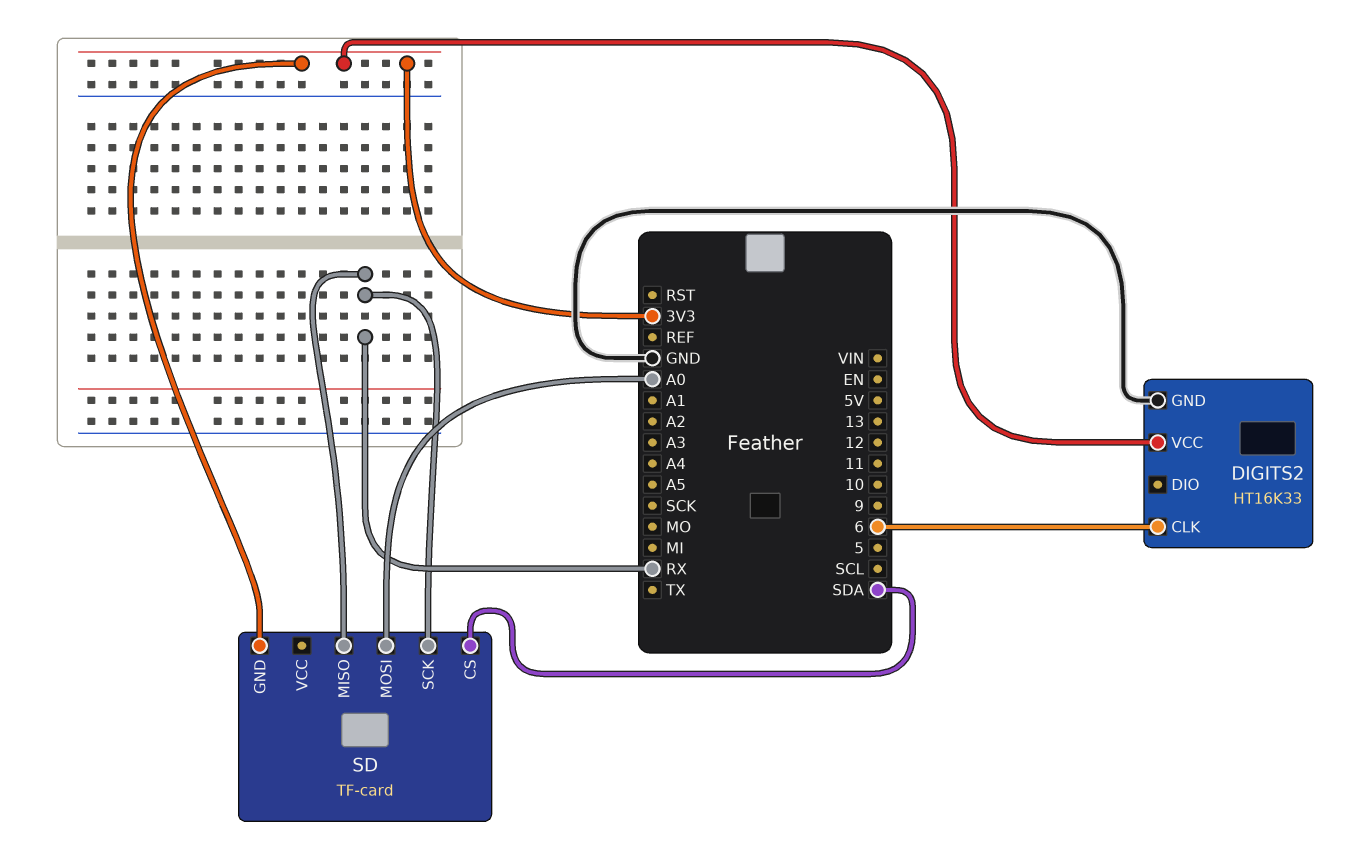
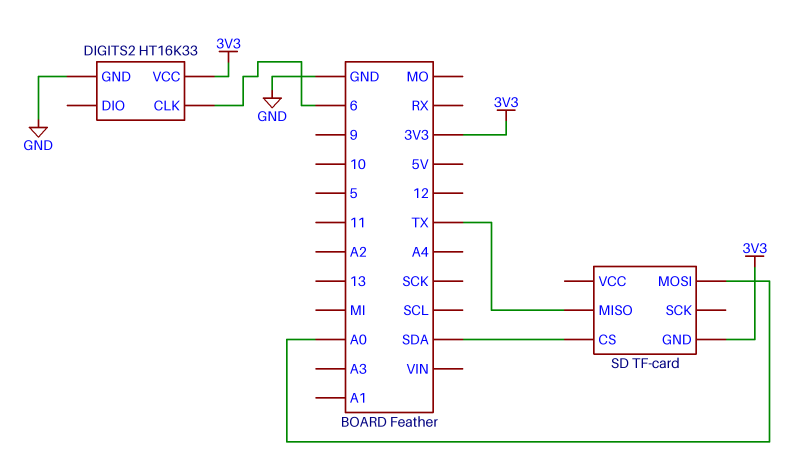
SD pin MISO: RX -> TX
SD pin SCK: RX -> none

